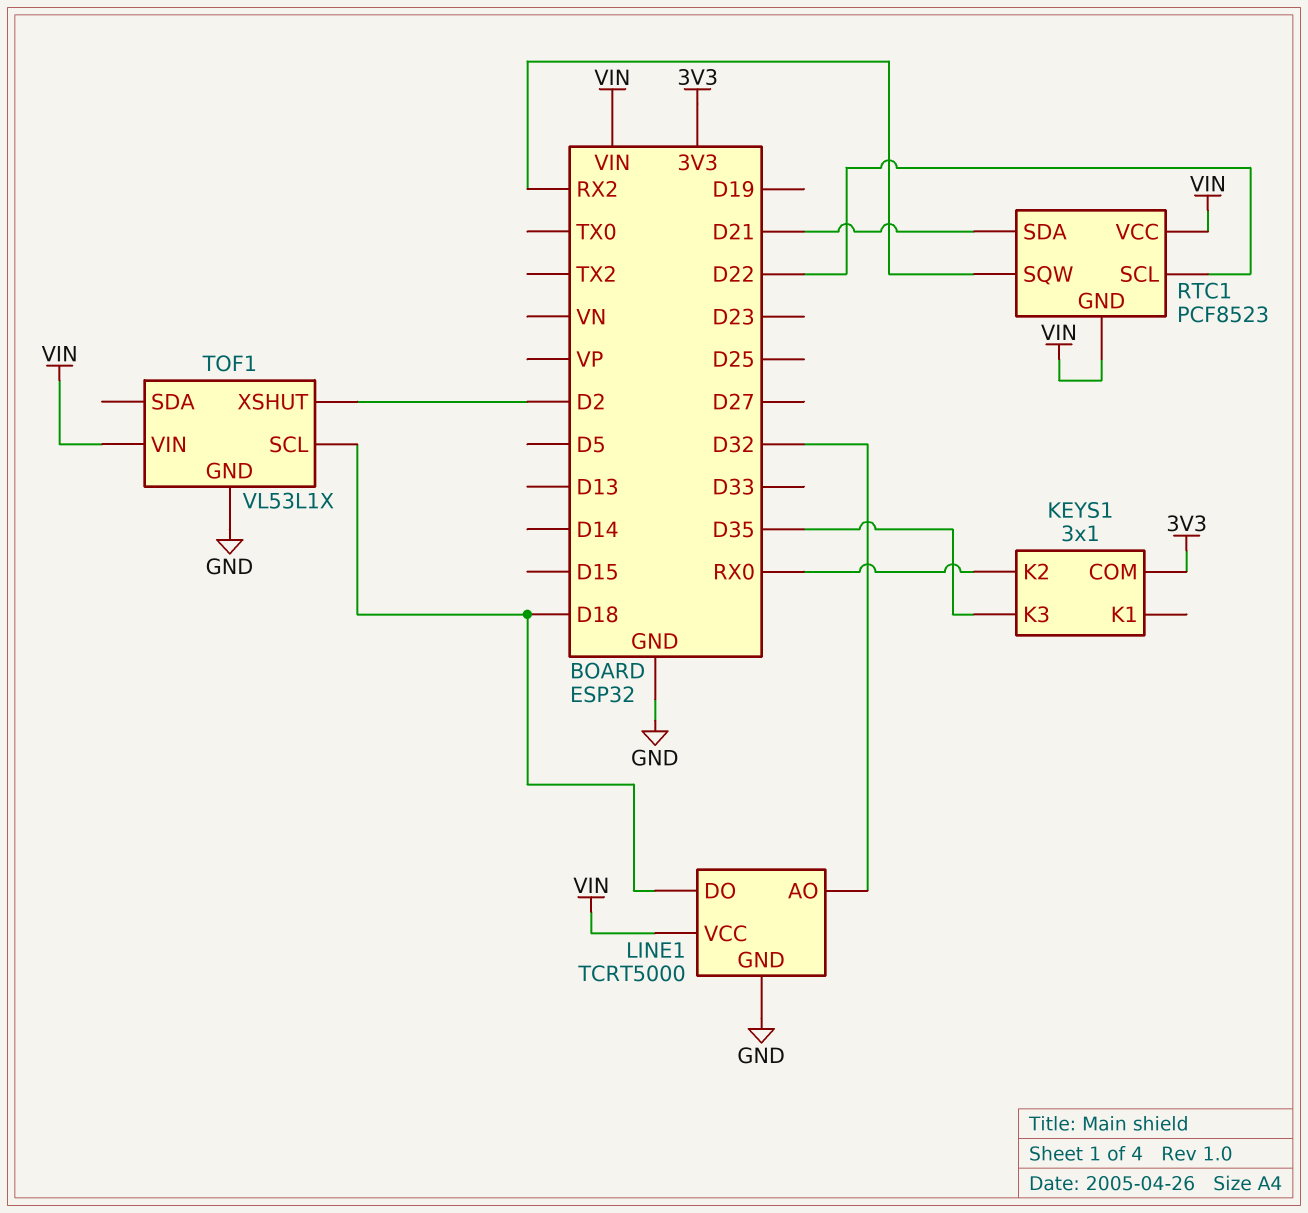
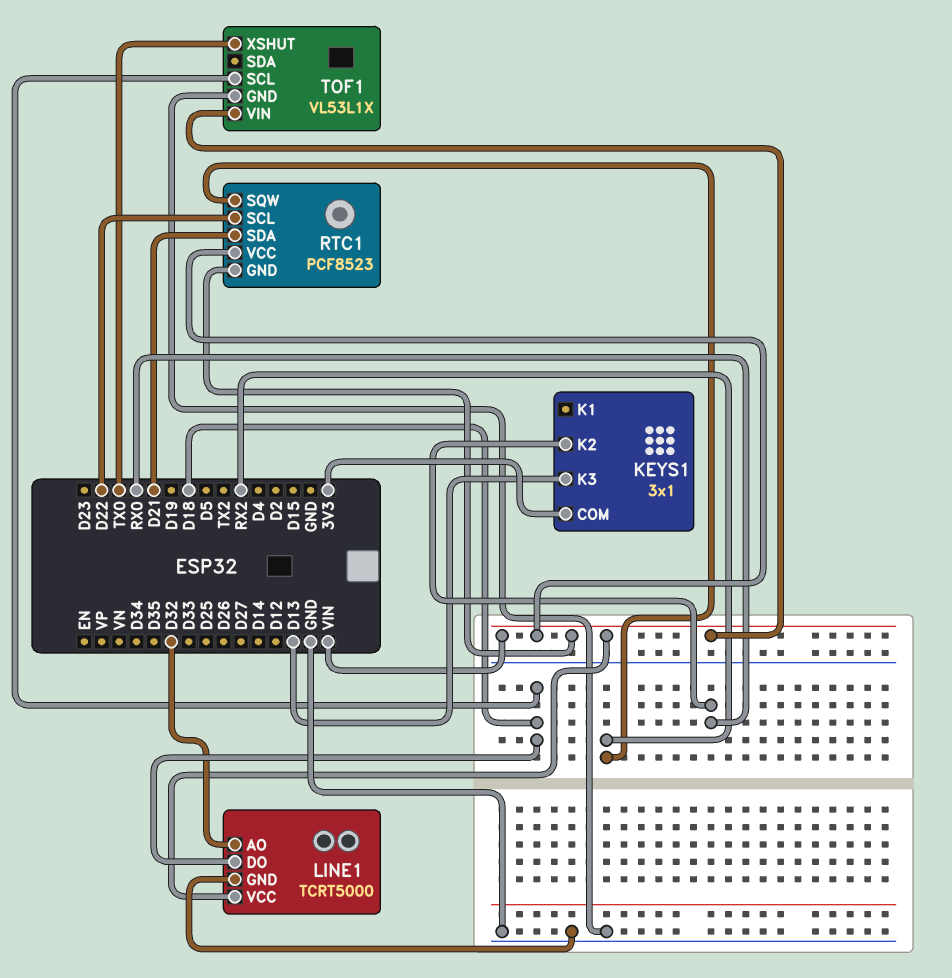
KEYS1 pin K3: D35 -> D13
TOF1 pin XSHUT: D2 -> TX0

